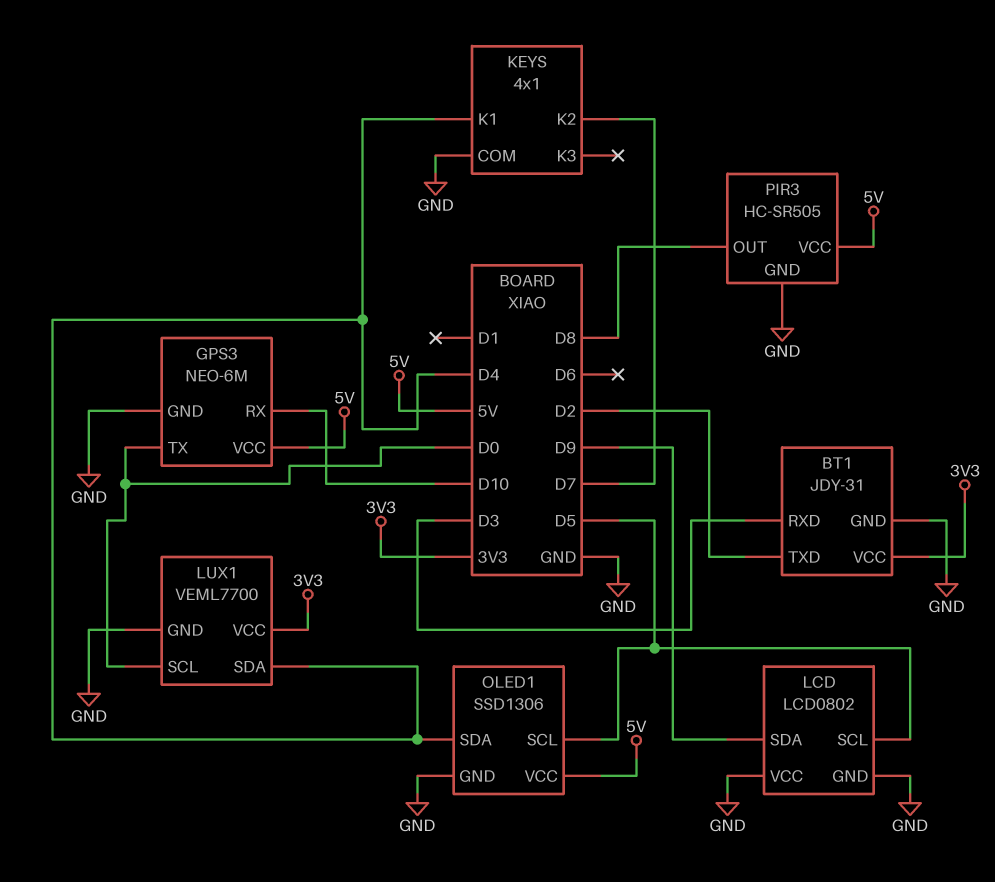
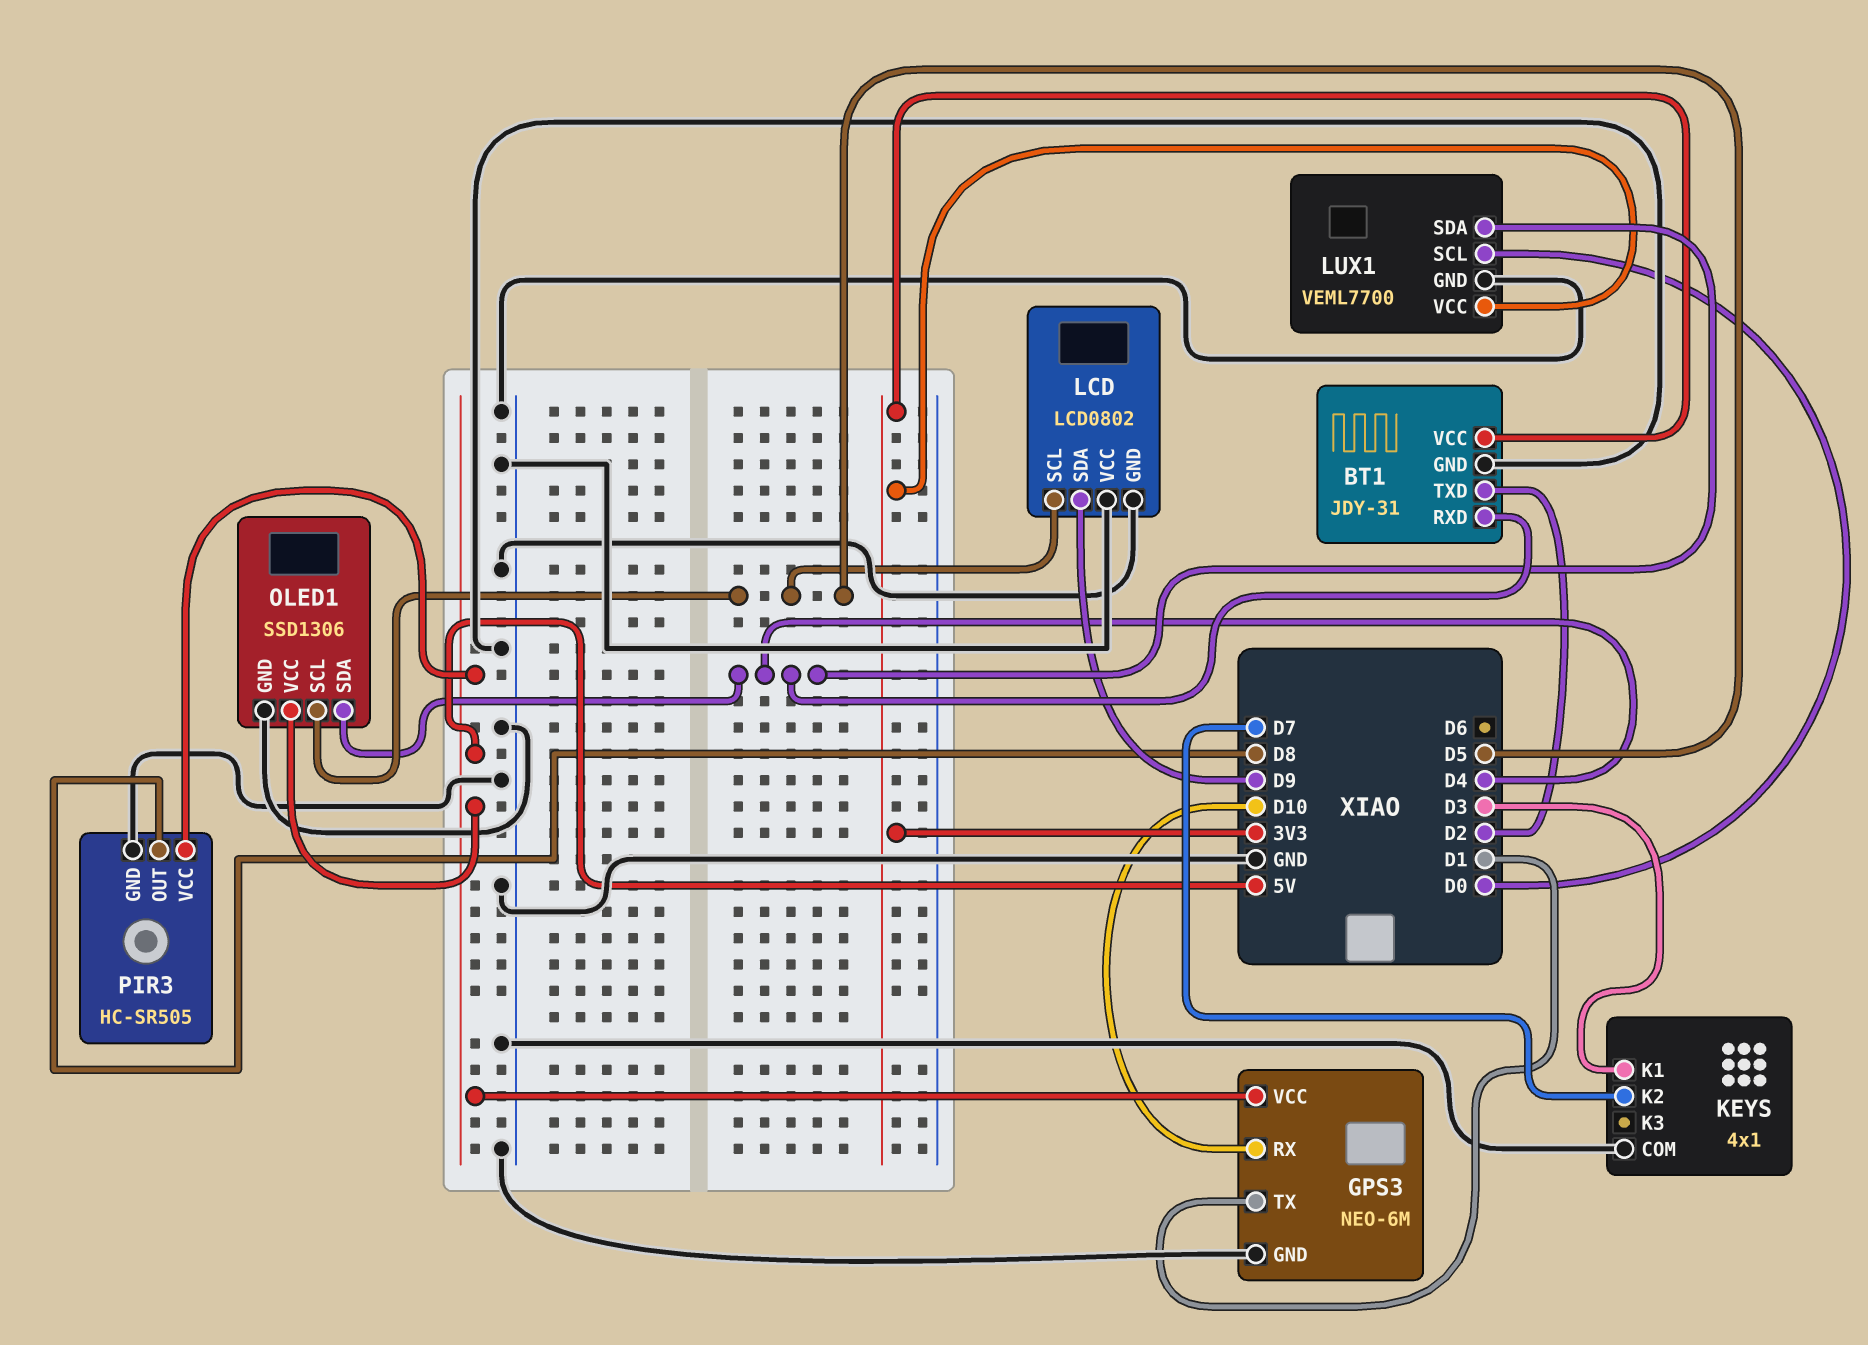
BT1 pin RXD: D3 -> D4
GPS3 pin TX: D0 -> D1
KEYS pin K1: D4 -> D3

